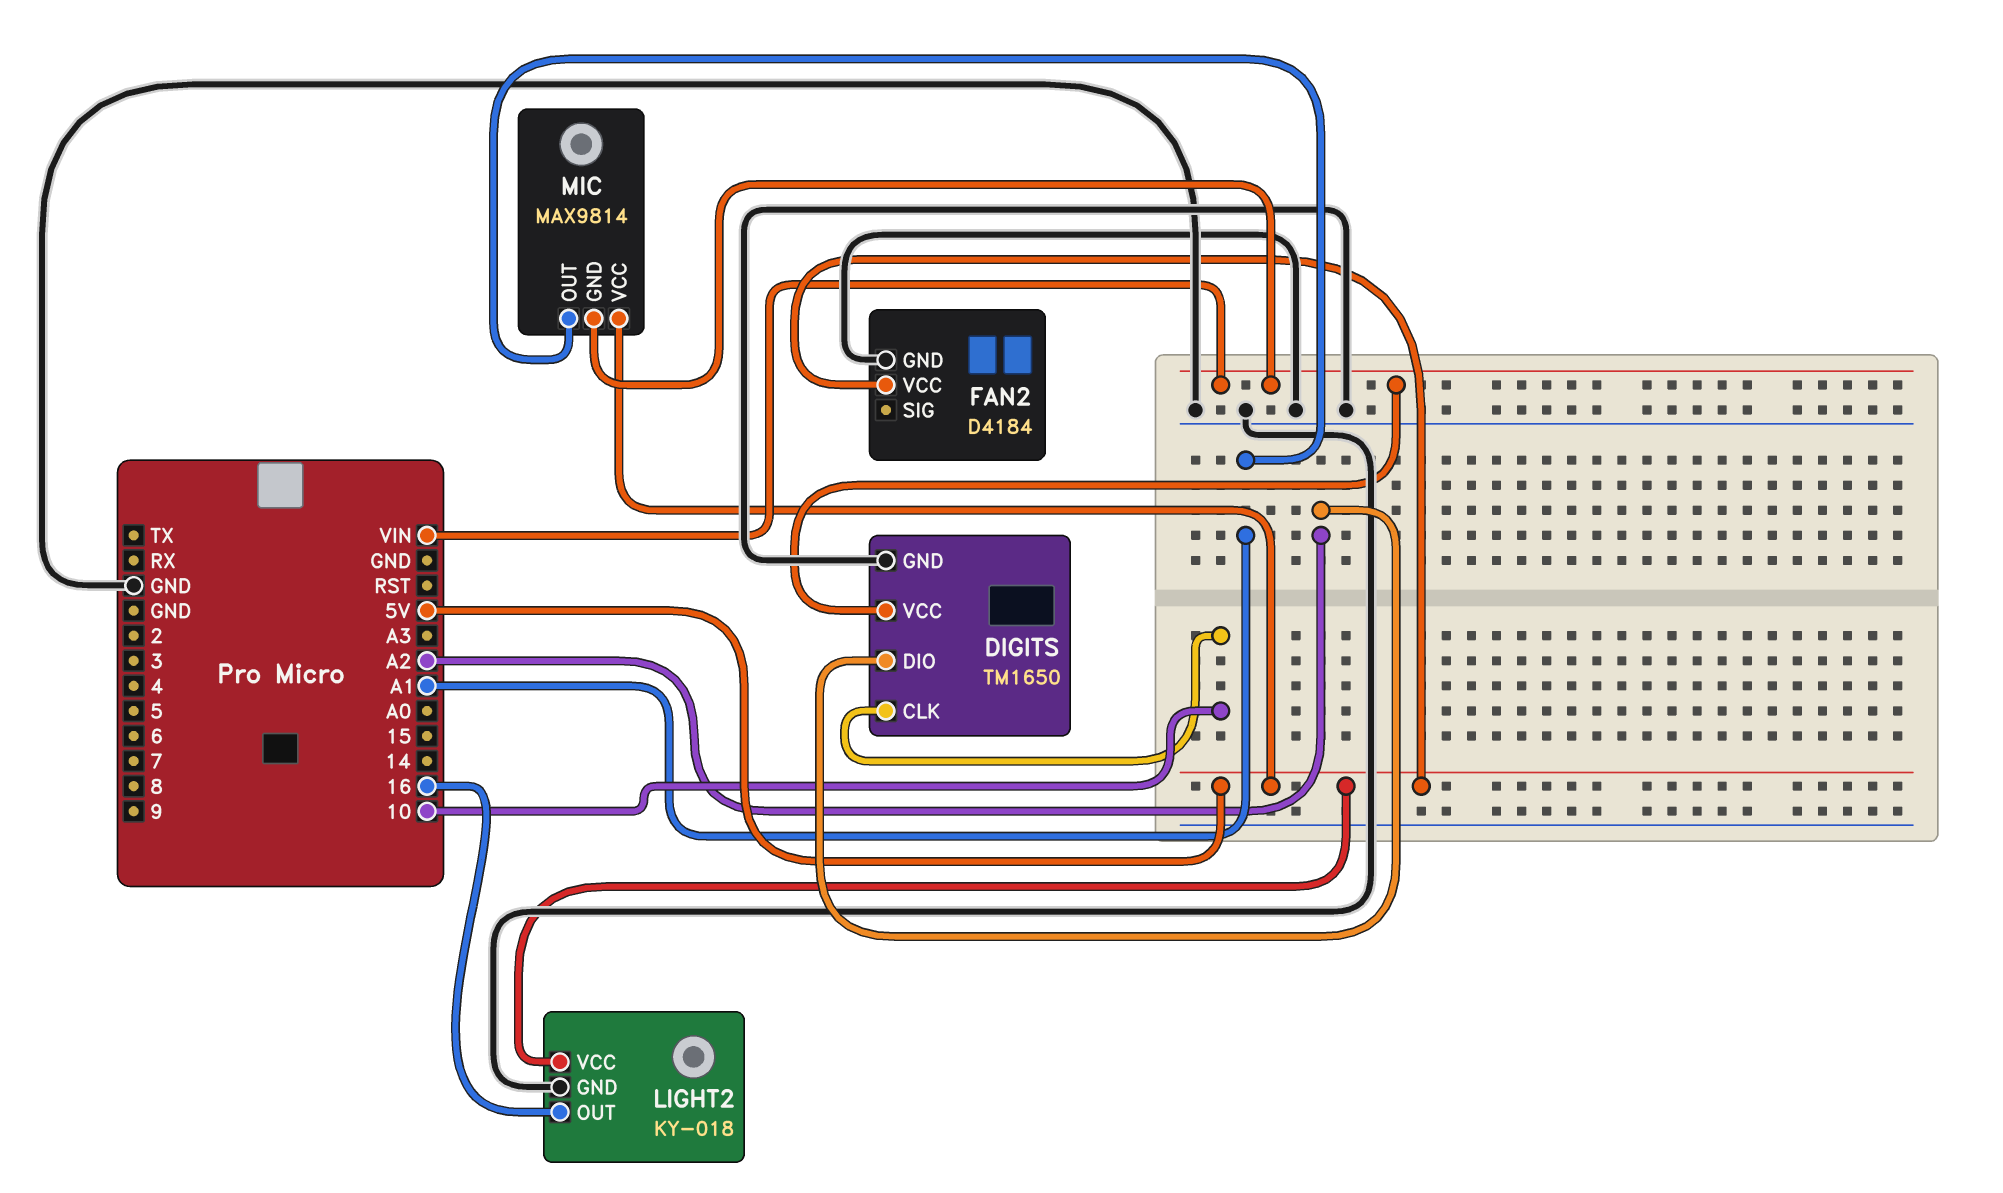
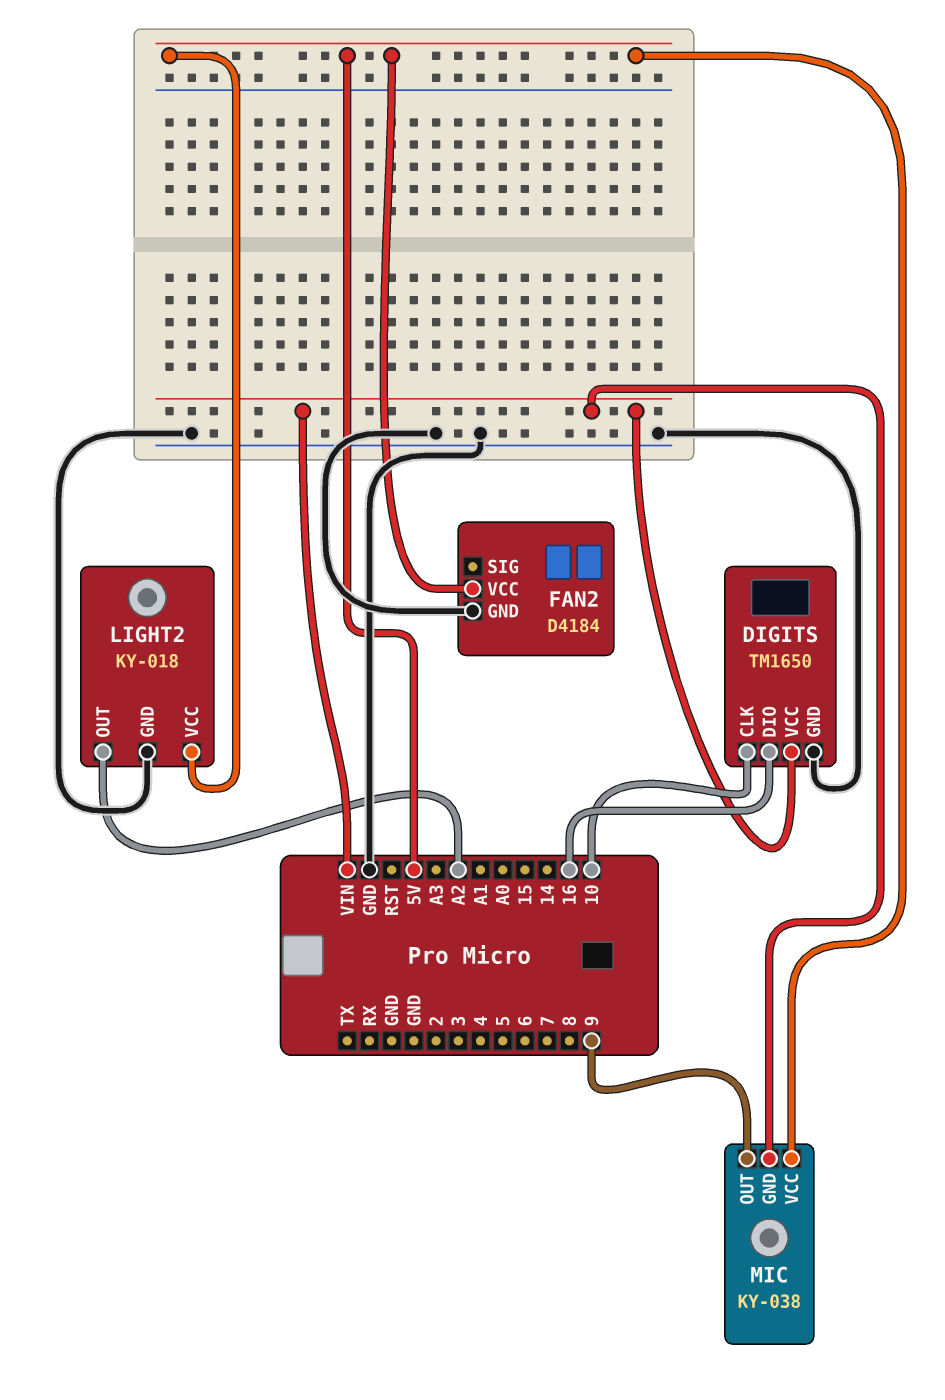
DIGITS pin DIO: A2 -> 16
LIGHT2 pin OUT: 16 -> A2
MIC: MAX9814 -> KY-038
MIC pin OUT: A1 -> 9

